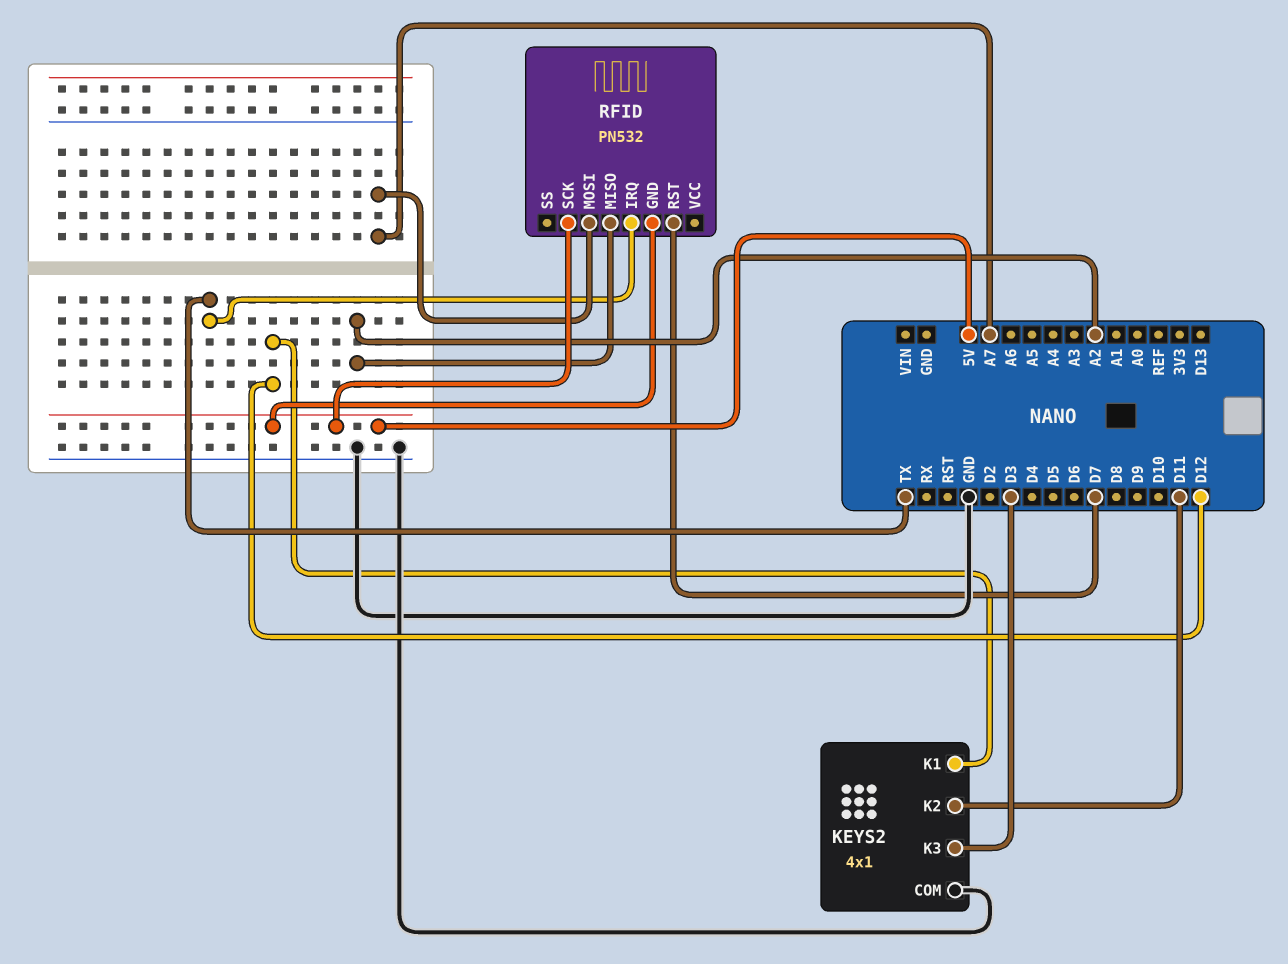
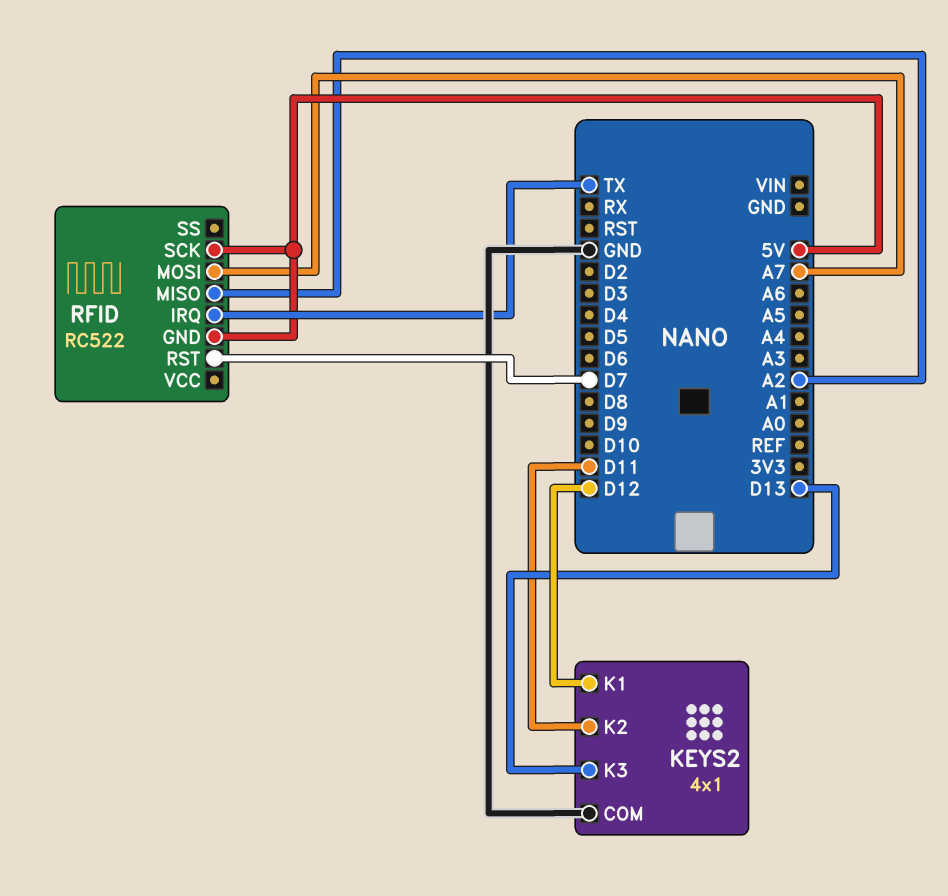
KEYS2 pin K3: D3 -> D13
RFID: PN532 -> RC522

